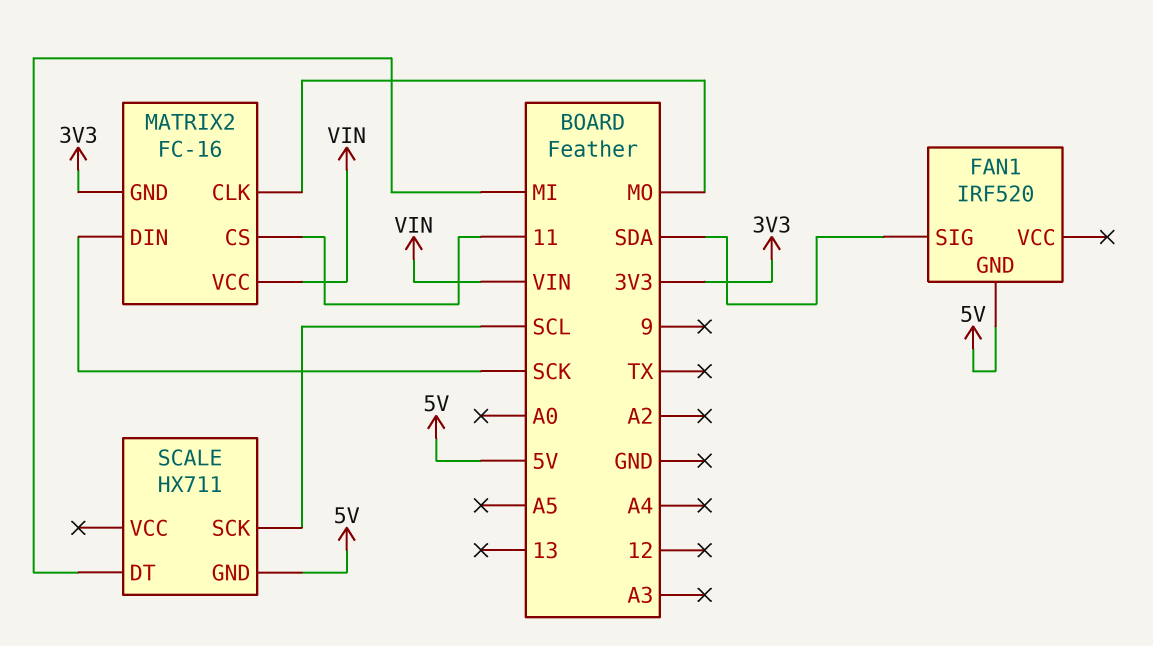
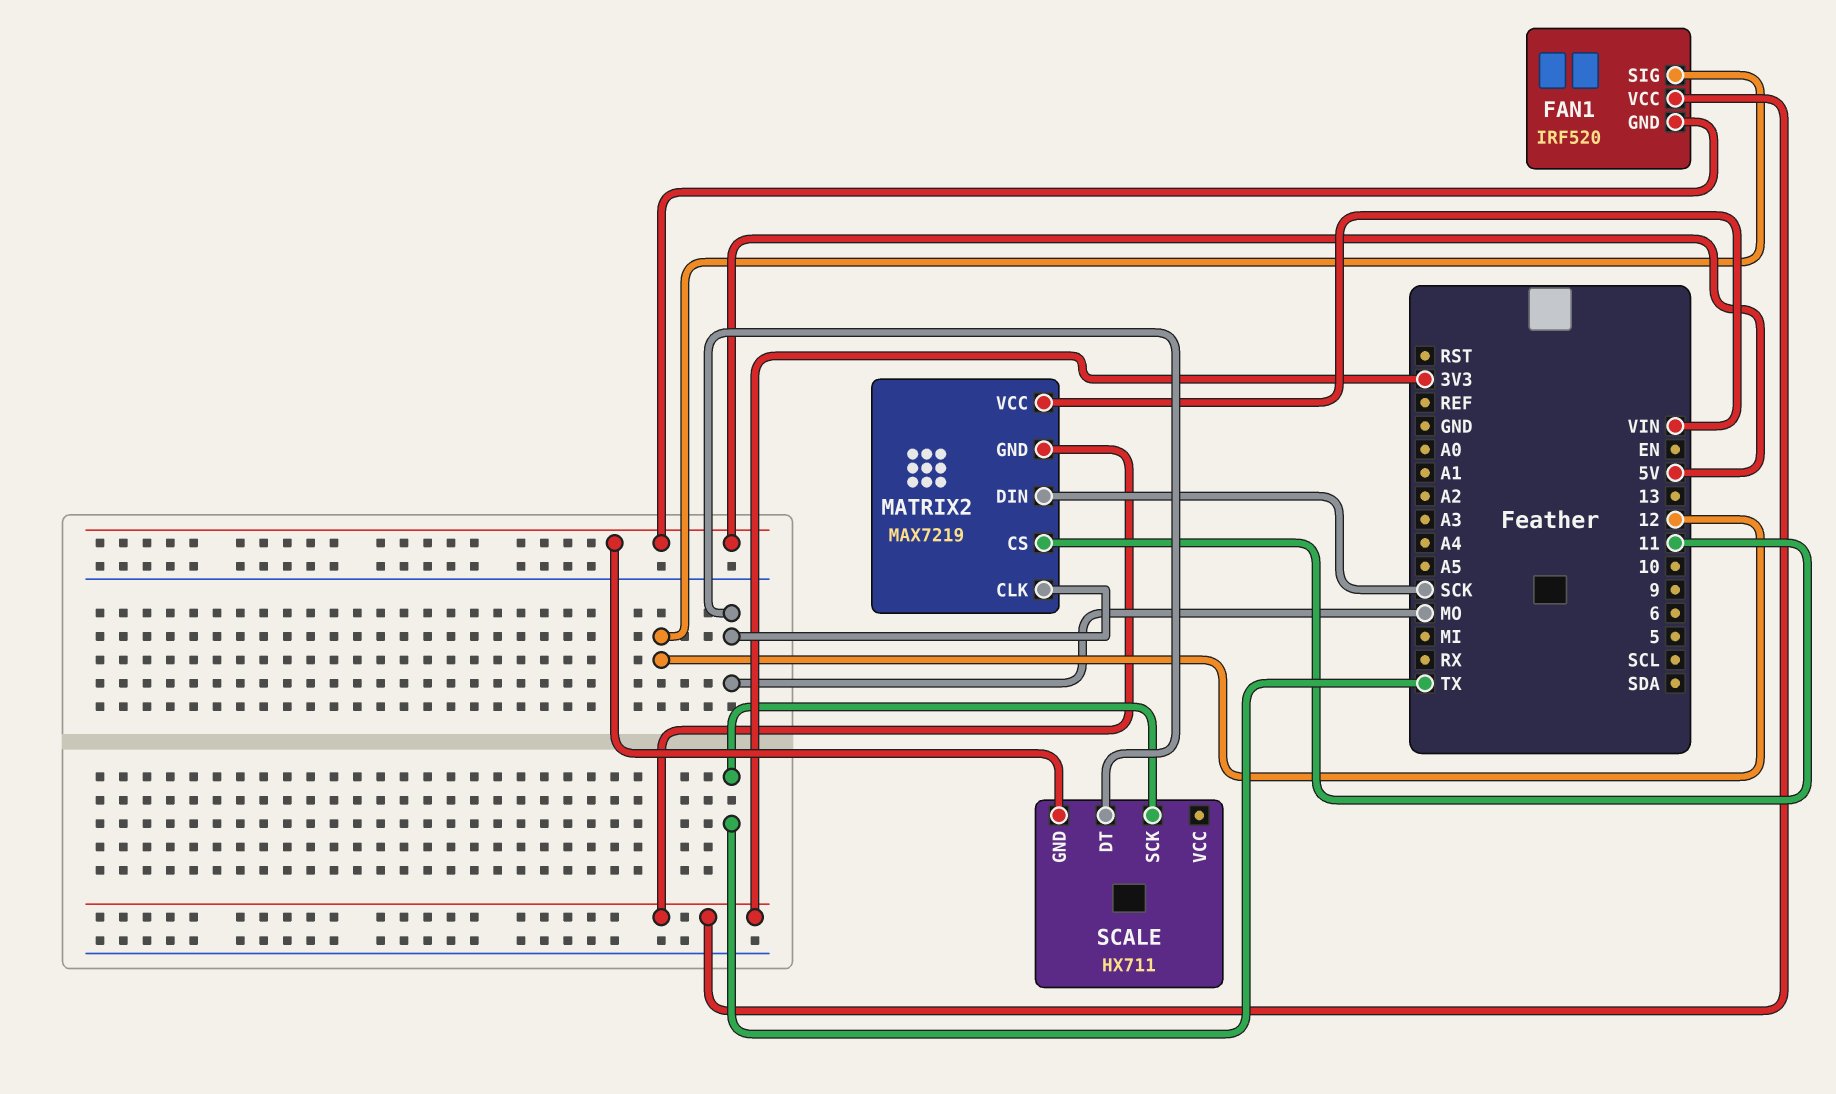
FAN1 pin SIG: SDA -> 12
FAN1 pin VCC: none -> 3V3
MATRIX2: FC-16 -> MAX7219
SCALE pin DT: MI -> MO
SCALE pin SCK: SCL -> TX

